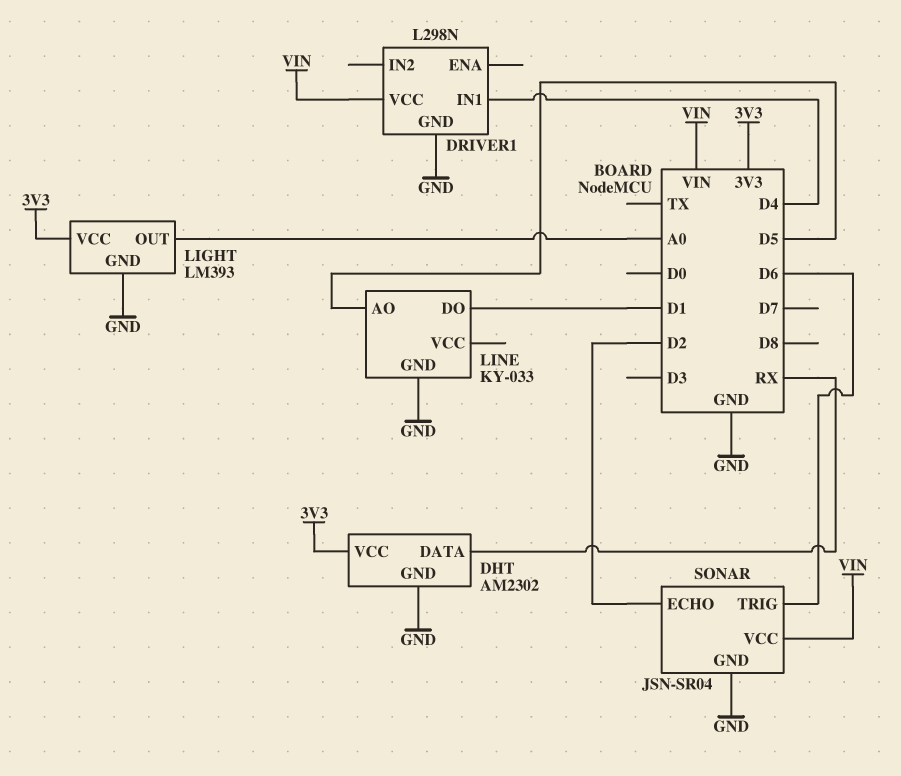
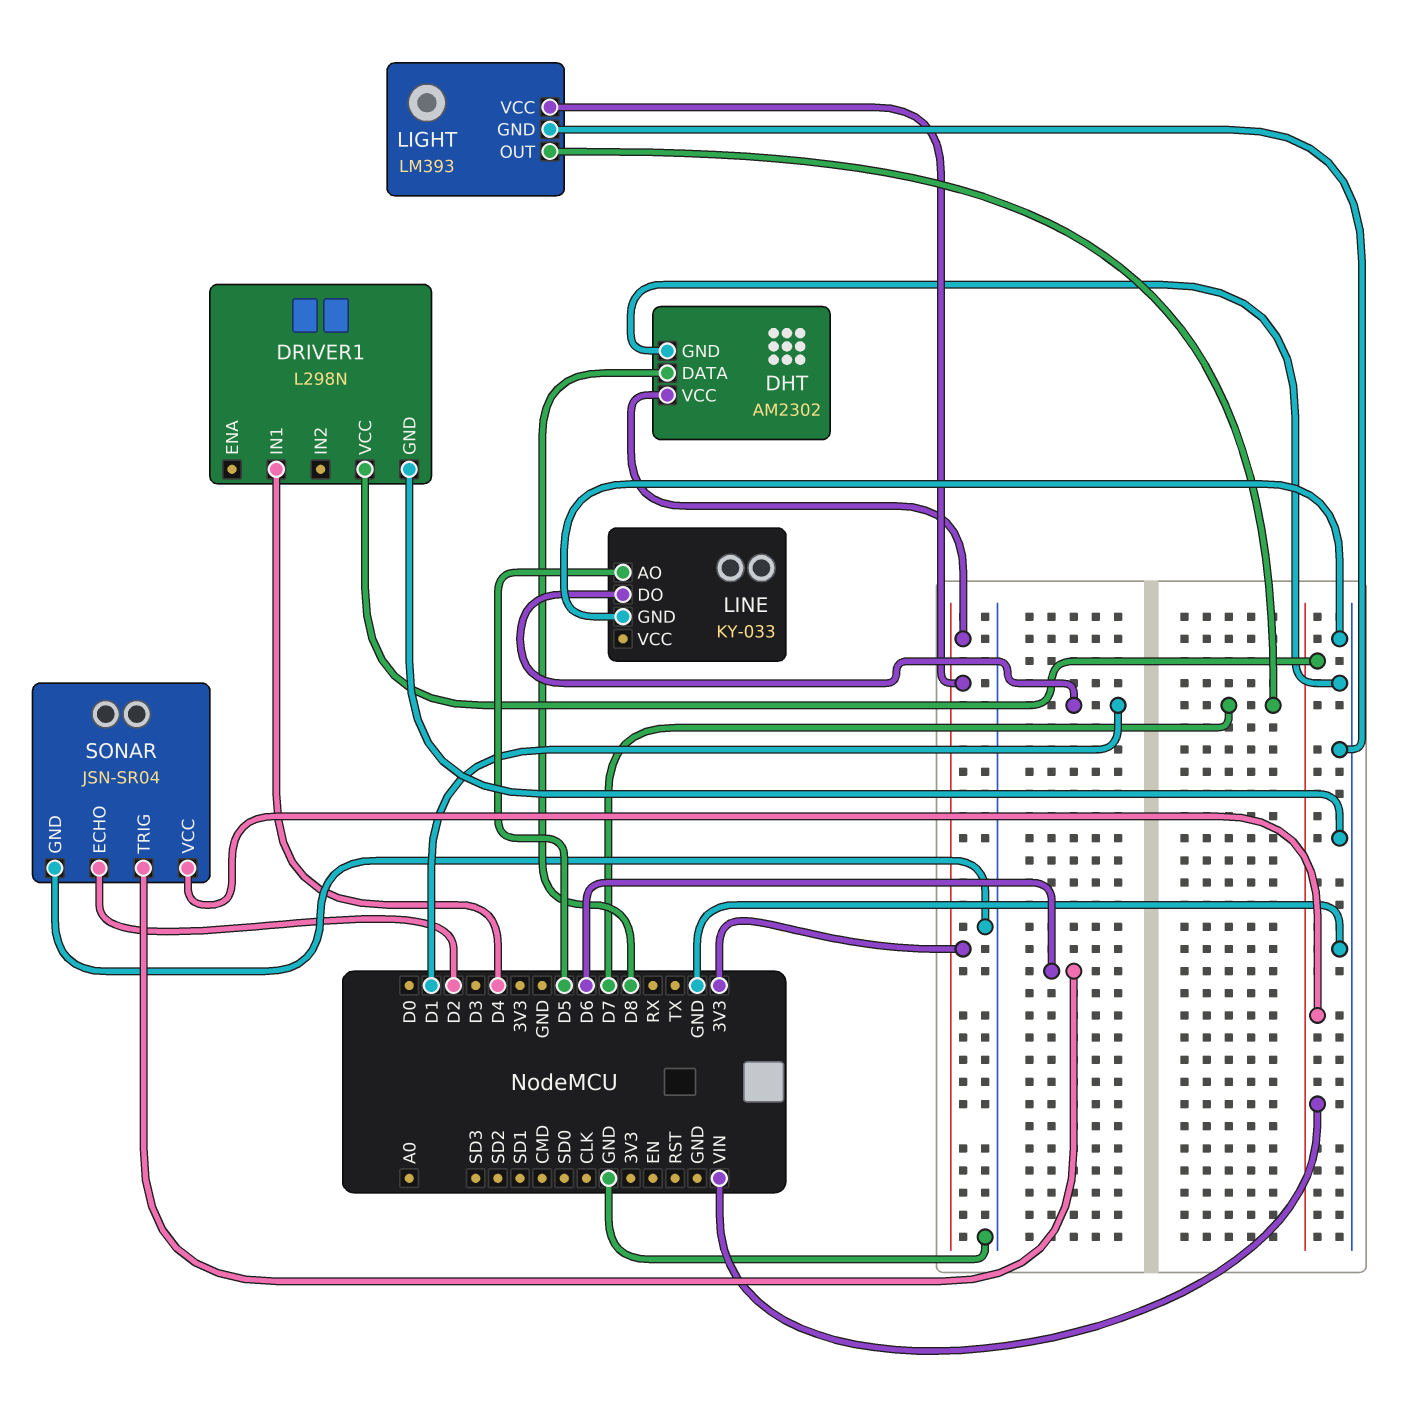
DHT pin DATA: RX -> D8
LIGHT pin OUT: A0 -> D7

